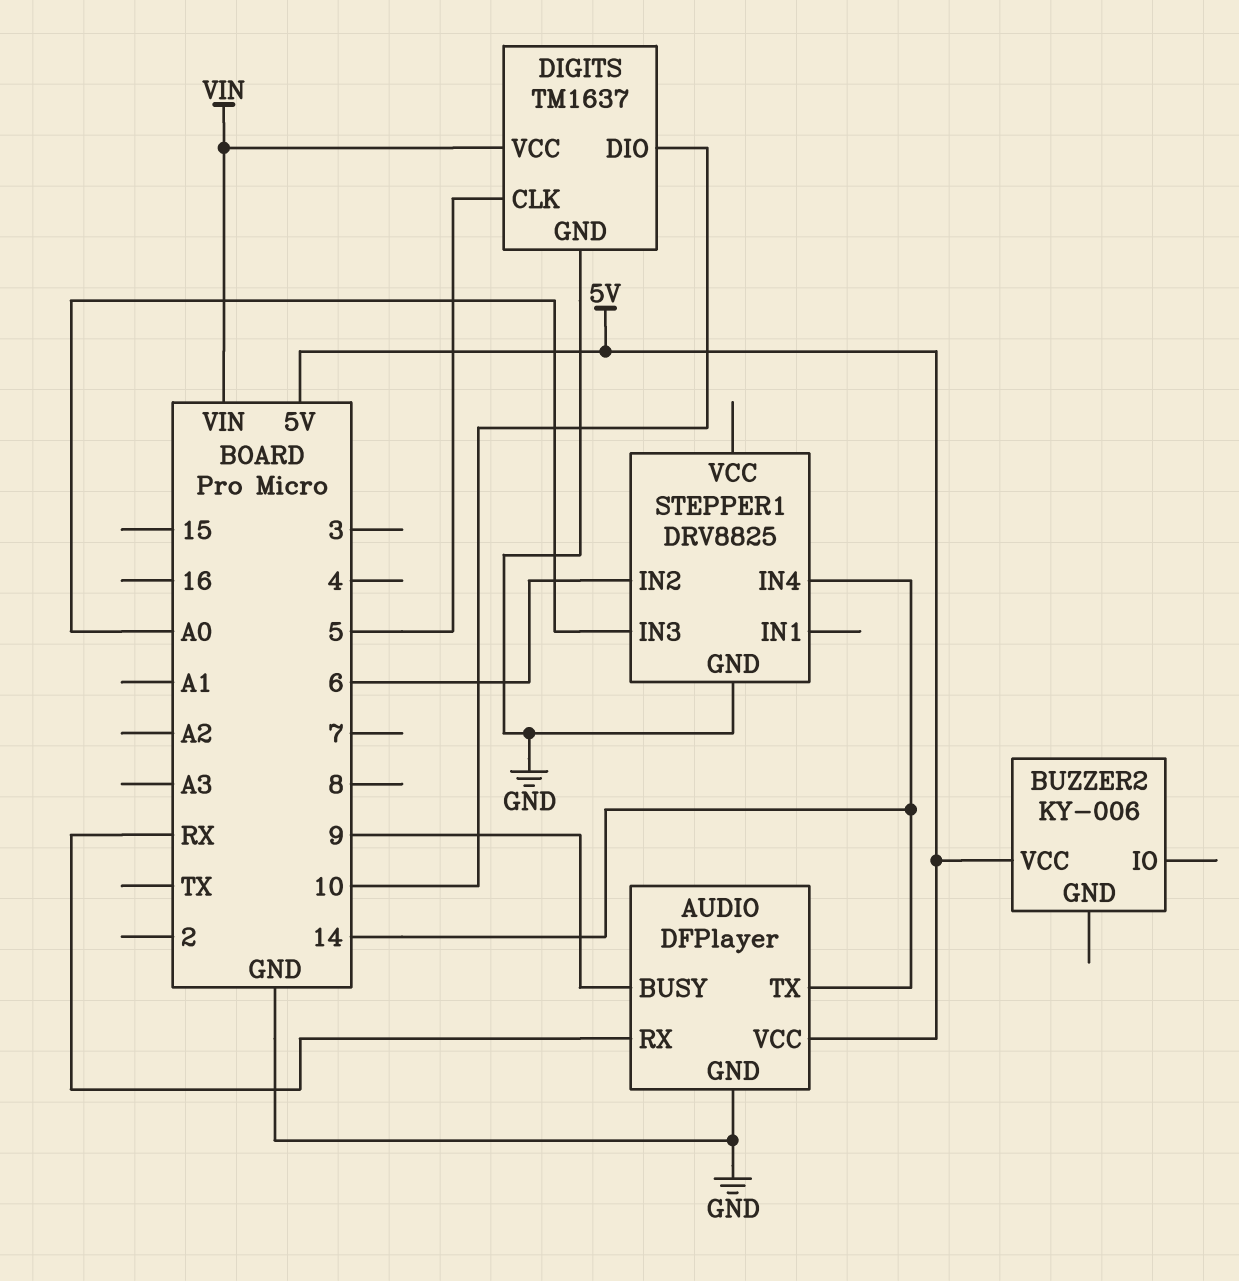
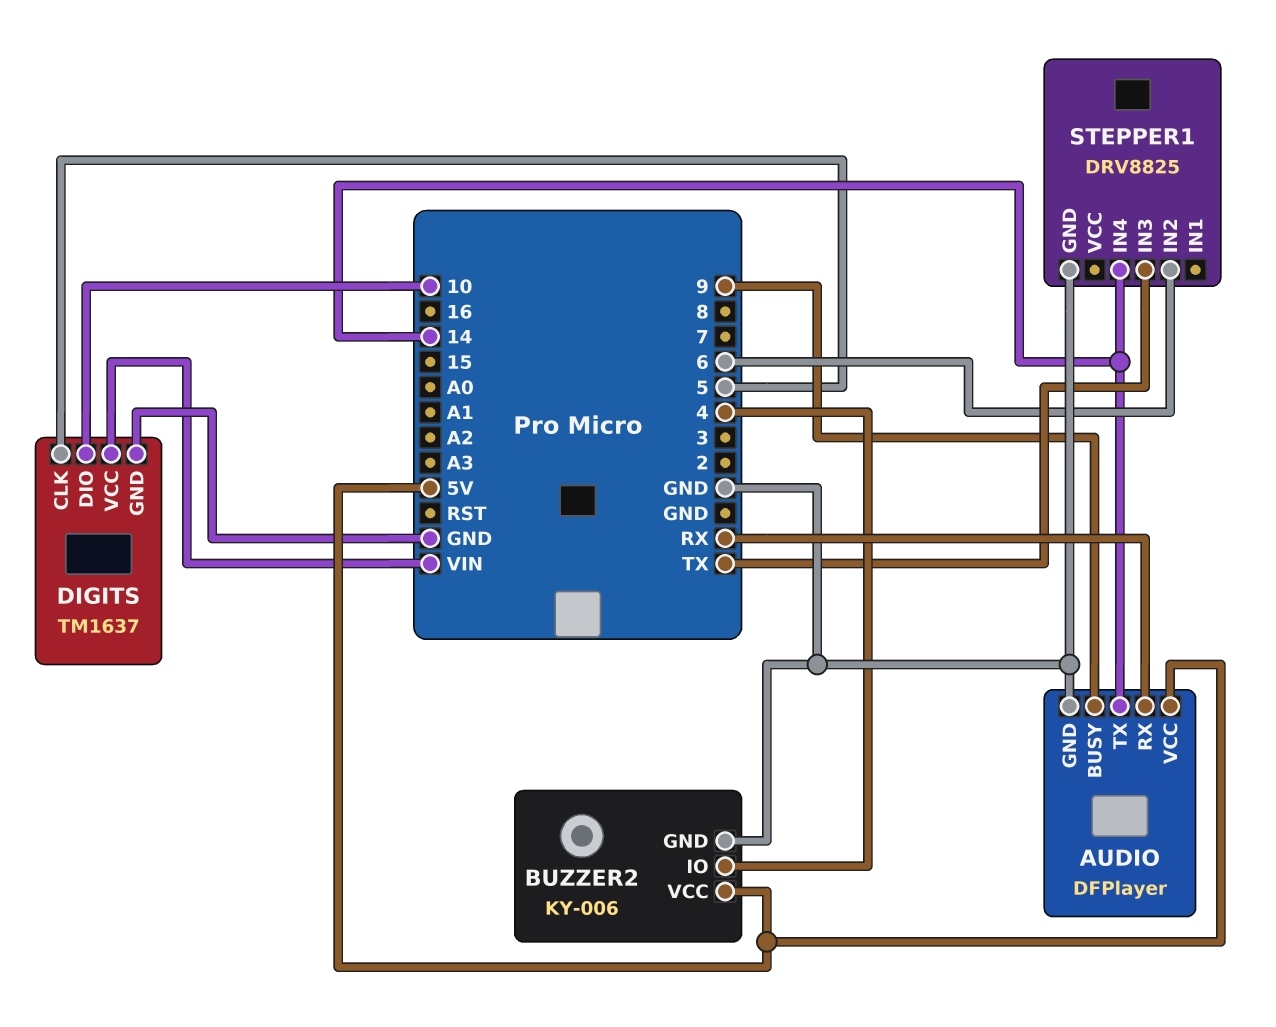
BUZZER2 pin GND: none -> GND
BUZZER2 pin IO: none -> 4
STEPPER1 pin IN3: A0 -> TX

